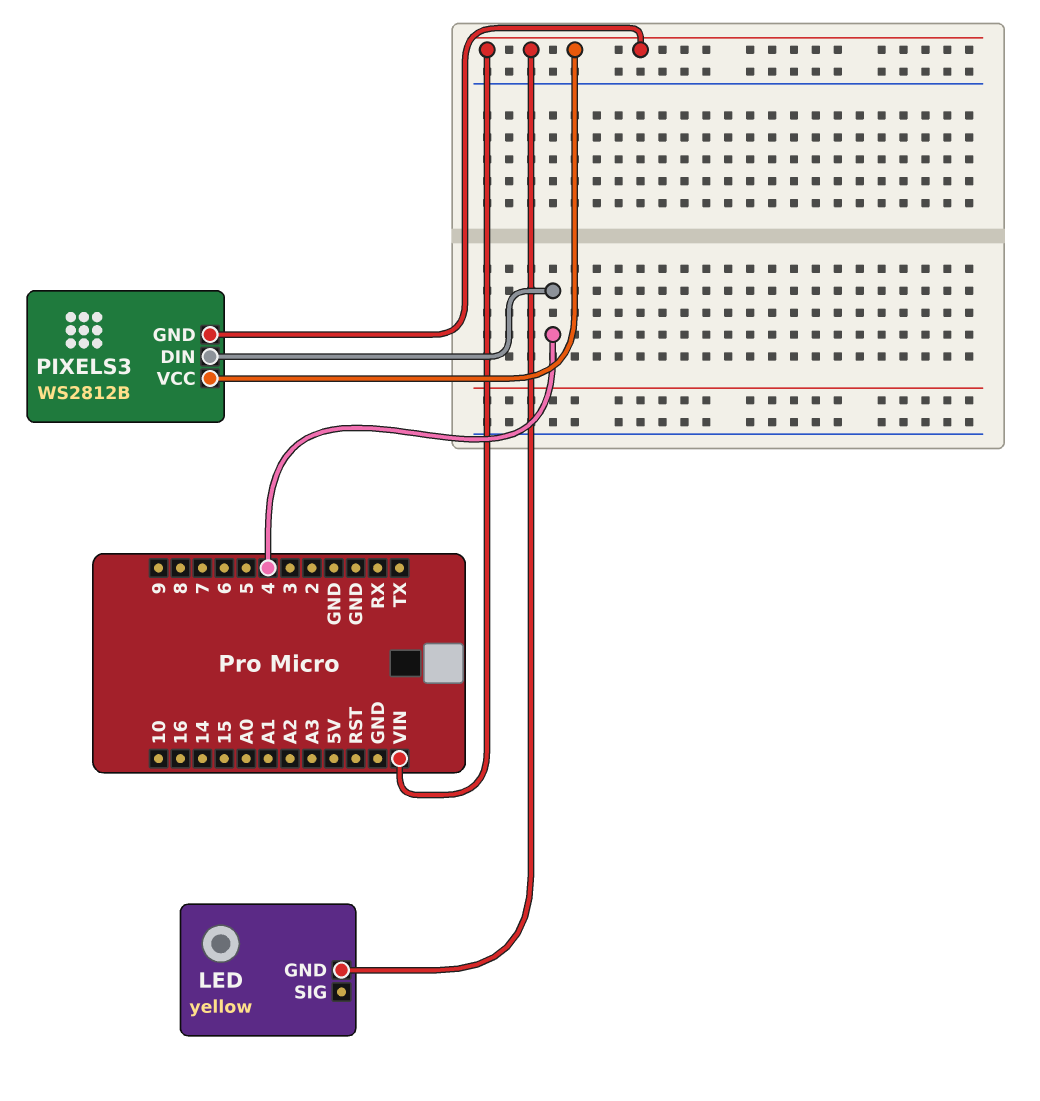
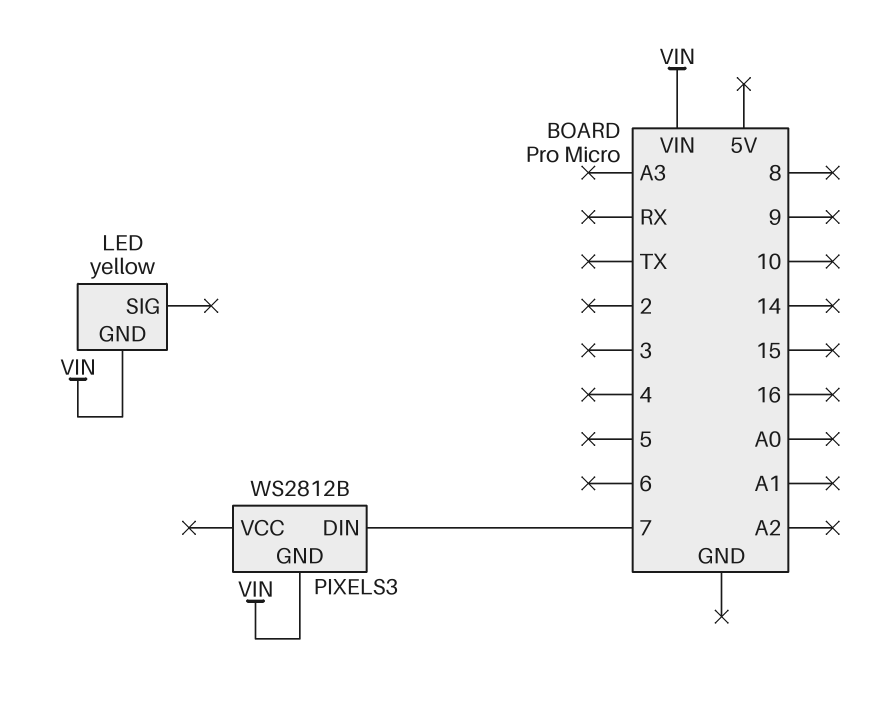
PIXELS3 pin DIN: 4 -> 7
PIXELS3 pin VCC: VIN -> none

